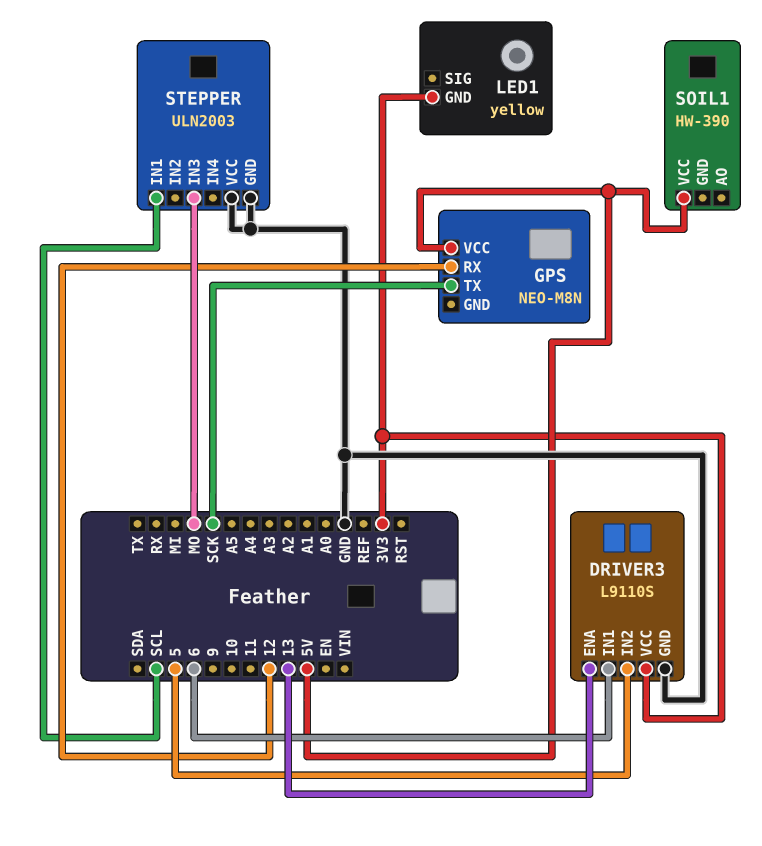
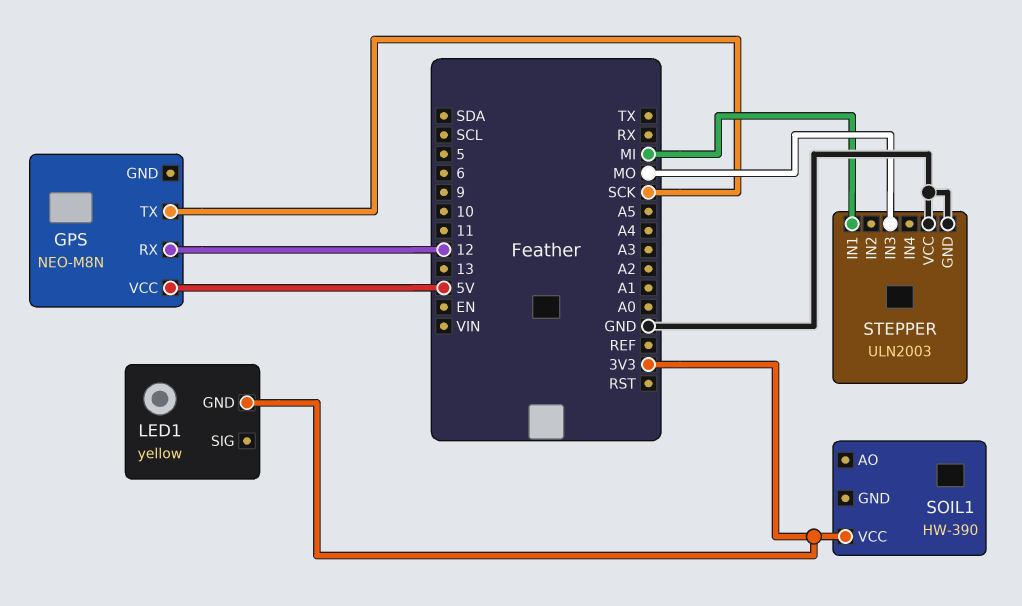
DRIVER3: L9110S -> none
DRIVER3 pin ENA: 13 -> none
DRIVER3 pin GND: GND -> none
DRIVER3 pin IN1: 6 -> none
DRIVER3 pin IN2: 5 -> none
DRIVER3 pin VCC: 3V3 -> none
SOIL1 pin VCC: 5V -> 3V3
STEPPER pin IN1: SCL -> MI

